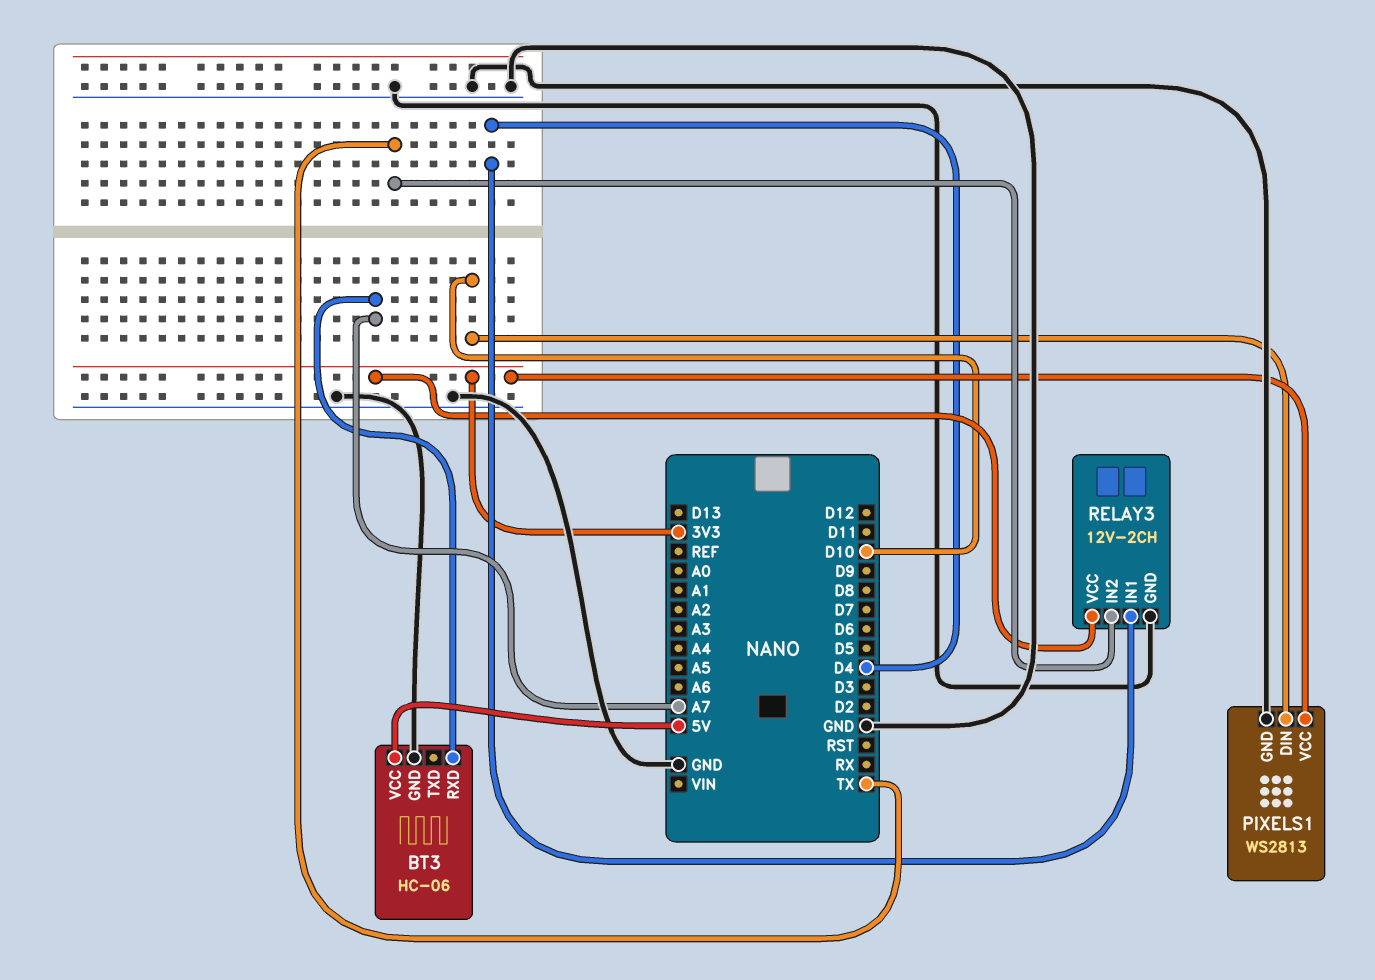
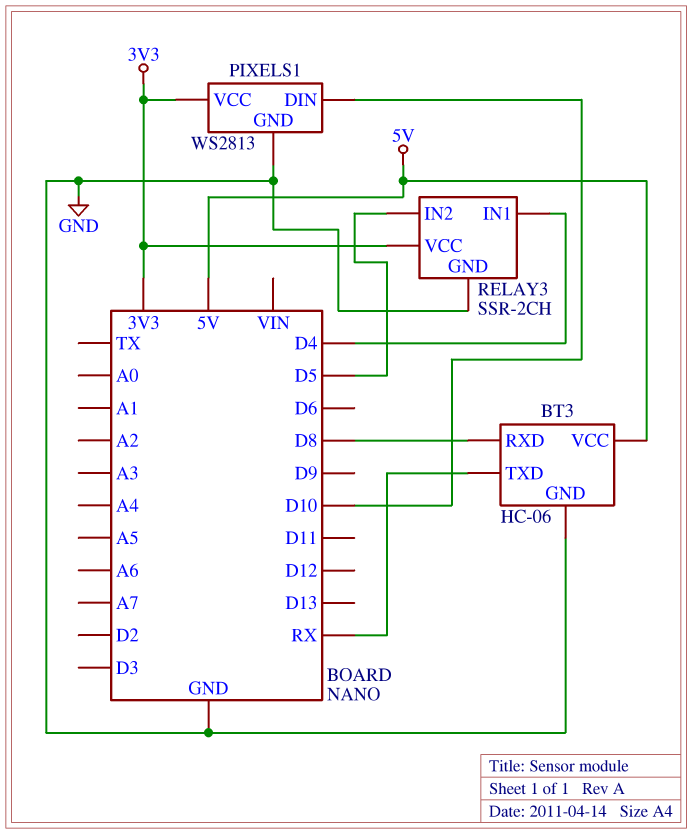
BT3 pin RXD: A7 -> D8
BT3 pin TXD: none -> RX
RELAY3: 12V-2CH -> SSR-2CH
RELAY3 pin IN2: TX -> D5

